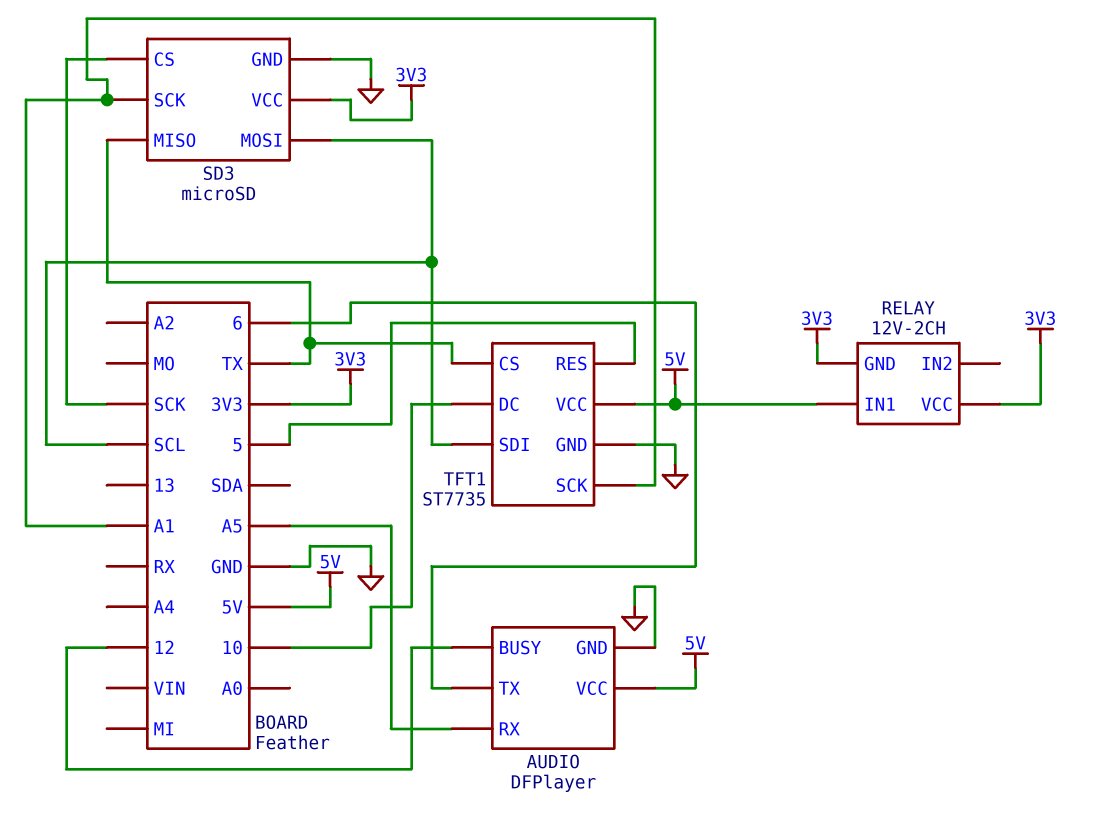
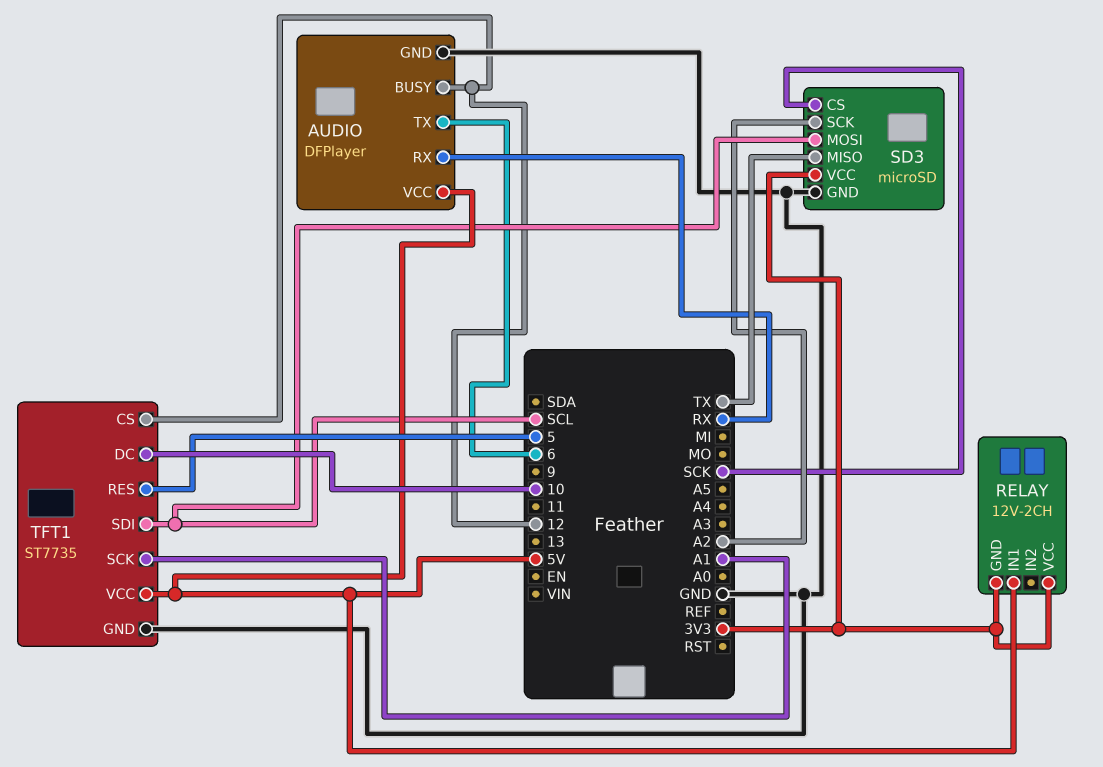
AUDIO pin RX: A5 -> RX
SD3 pin SCK: A1 -> A2
TFT1 pin CS: TX -> 12

